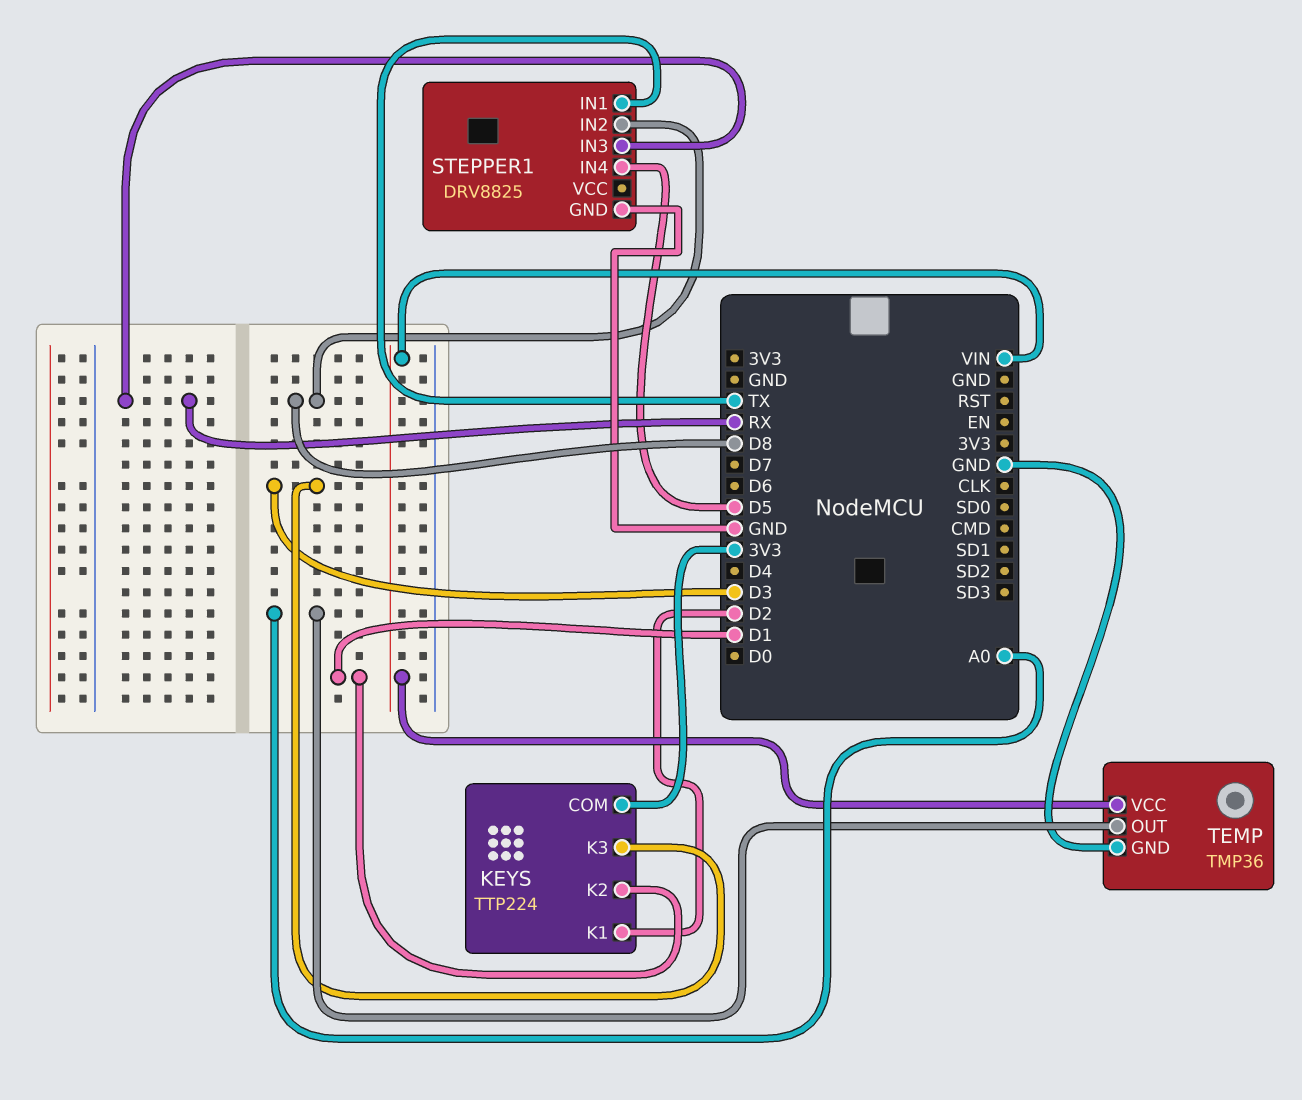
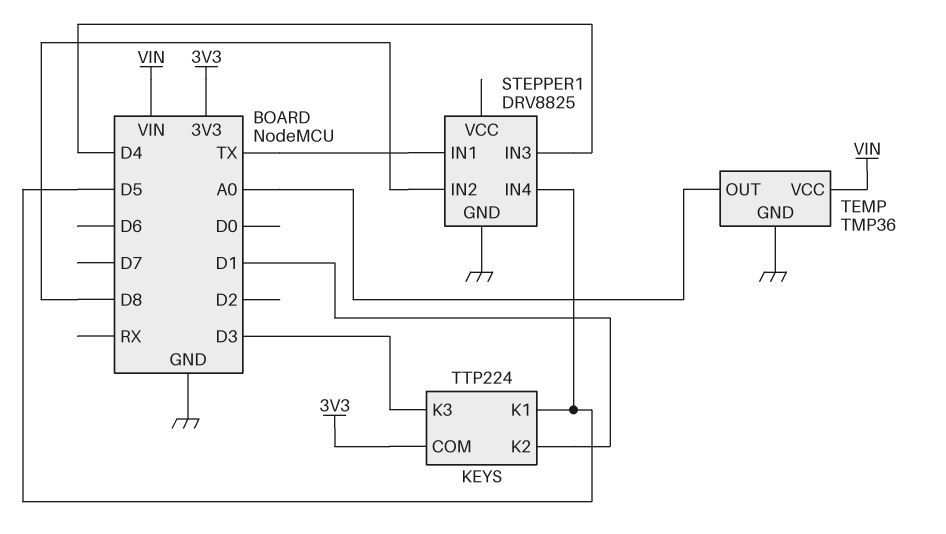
KEYS pin K1: D2 -> D5
STEPPER1 pin IN3: RX -> D4

